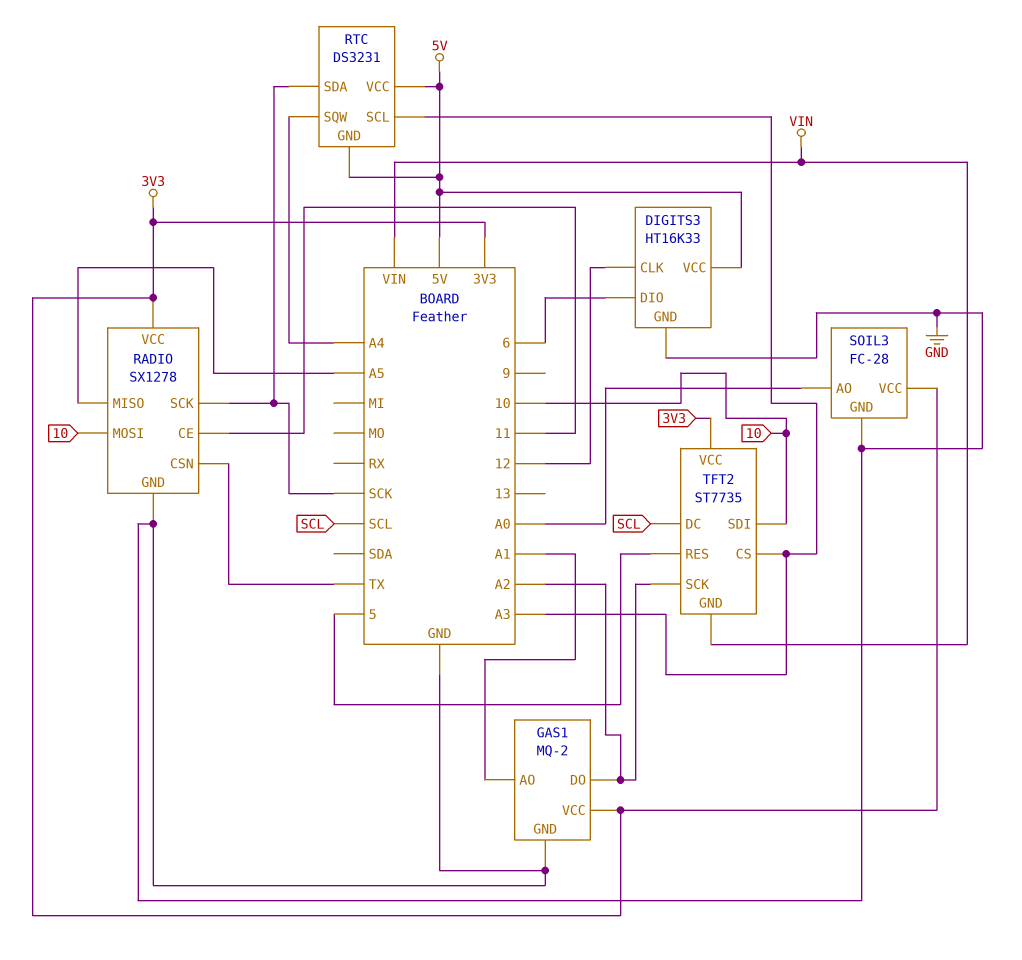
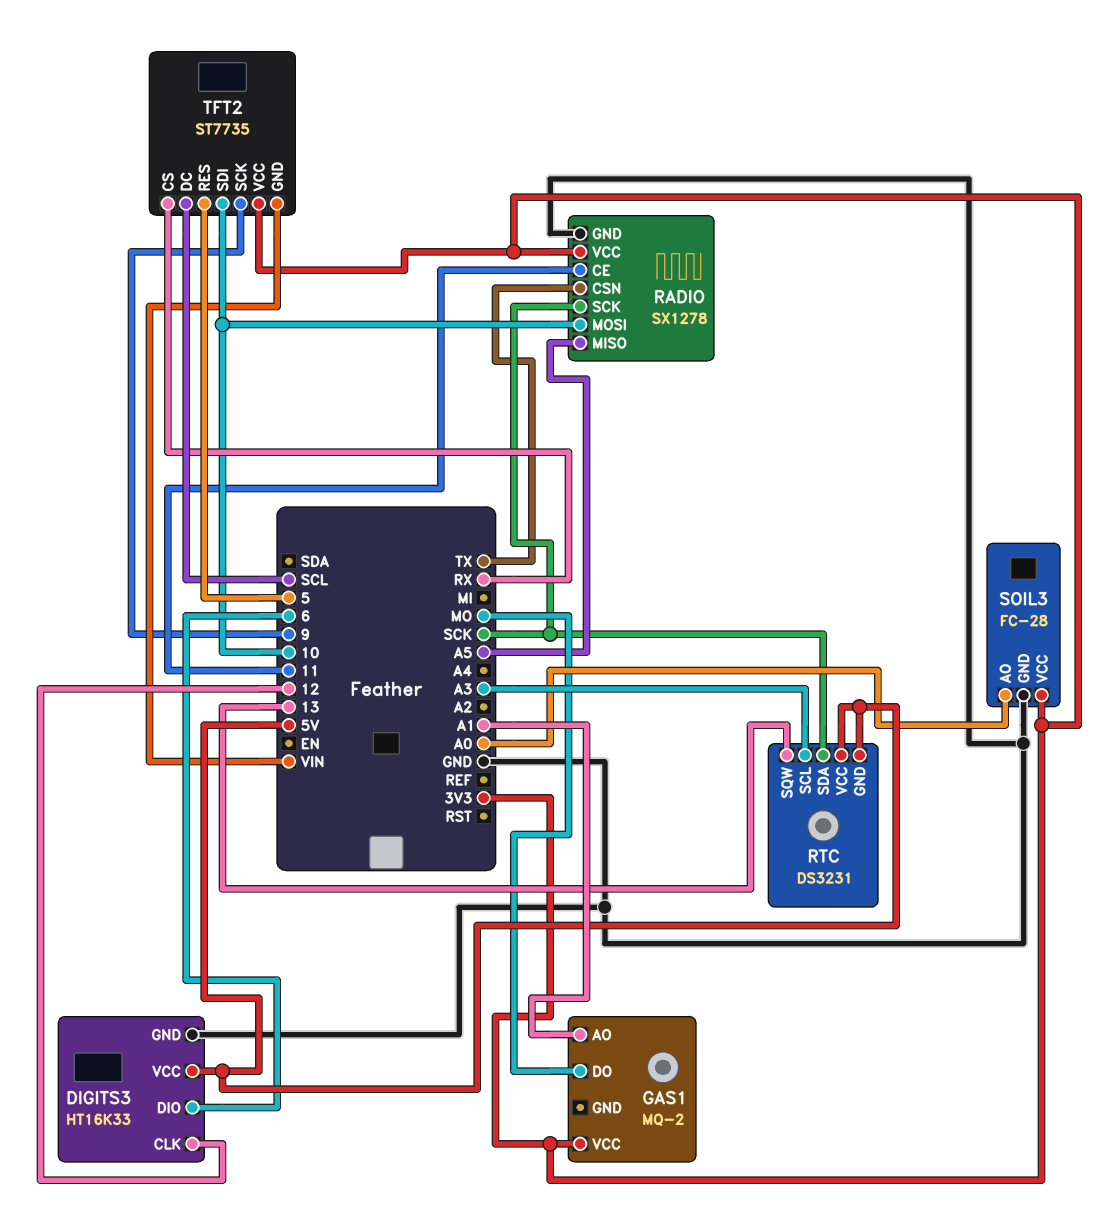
GAS1 pin DO: A2 -> MO
GAS1 pin GND: GND -> none
RTC pin SQW: A4 -> 13
TFT2 pin CS: A3 -> RX
TFT2 pin SCK: A2 -> 9

